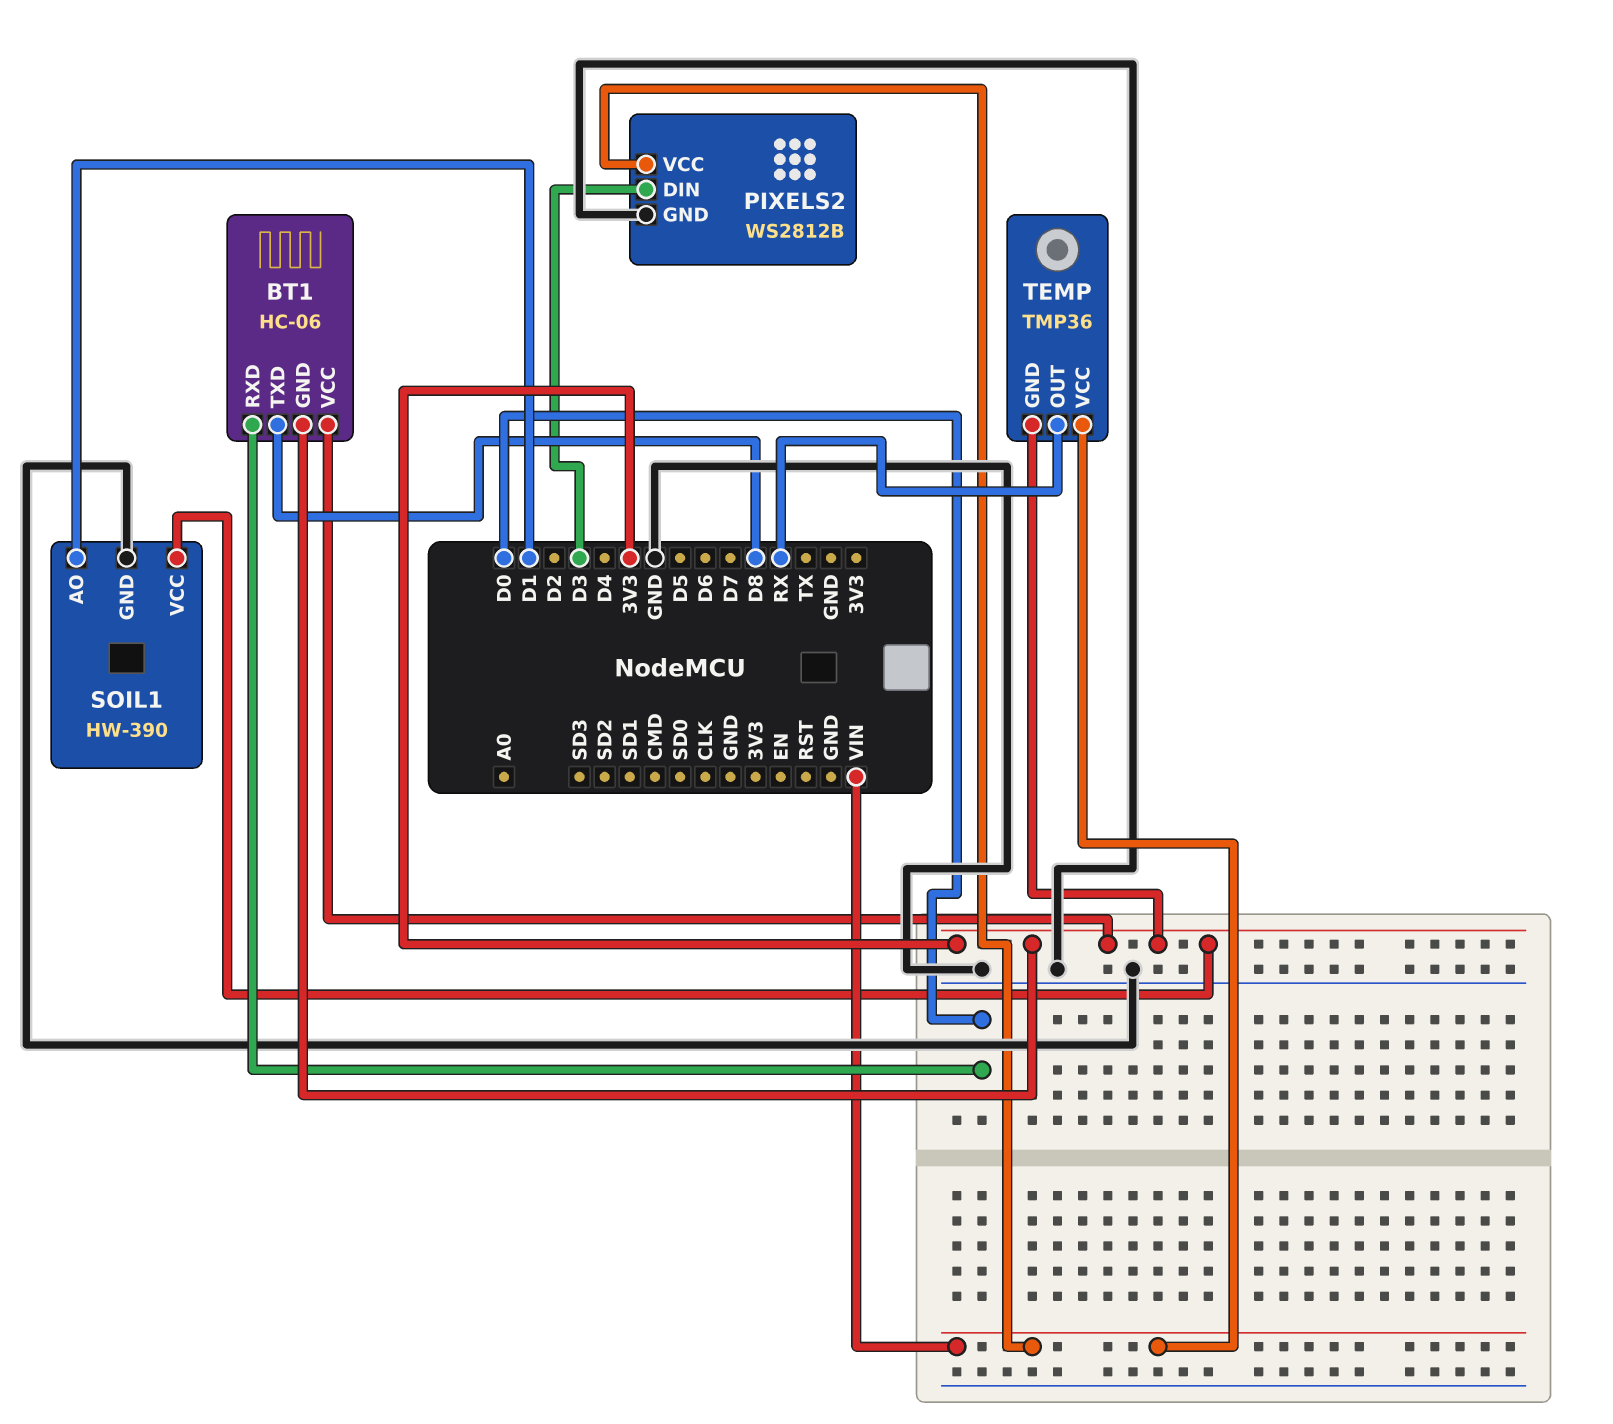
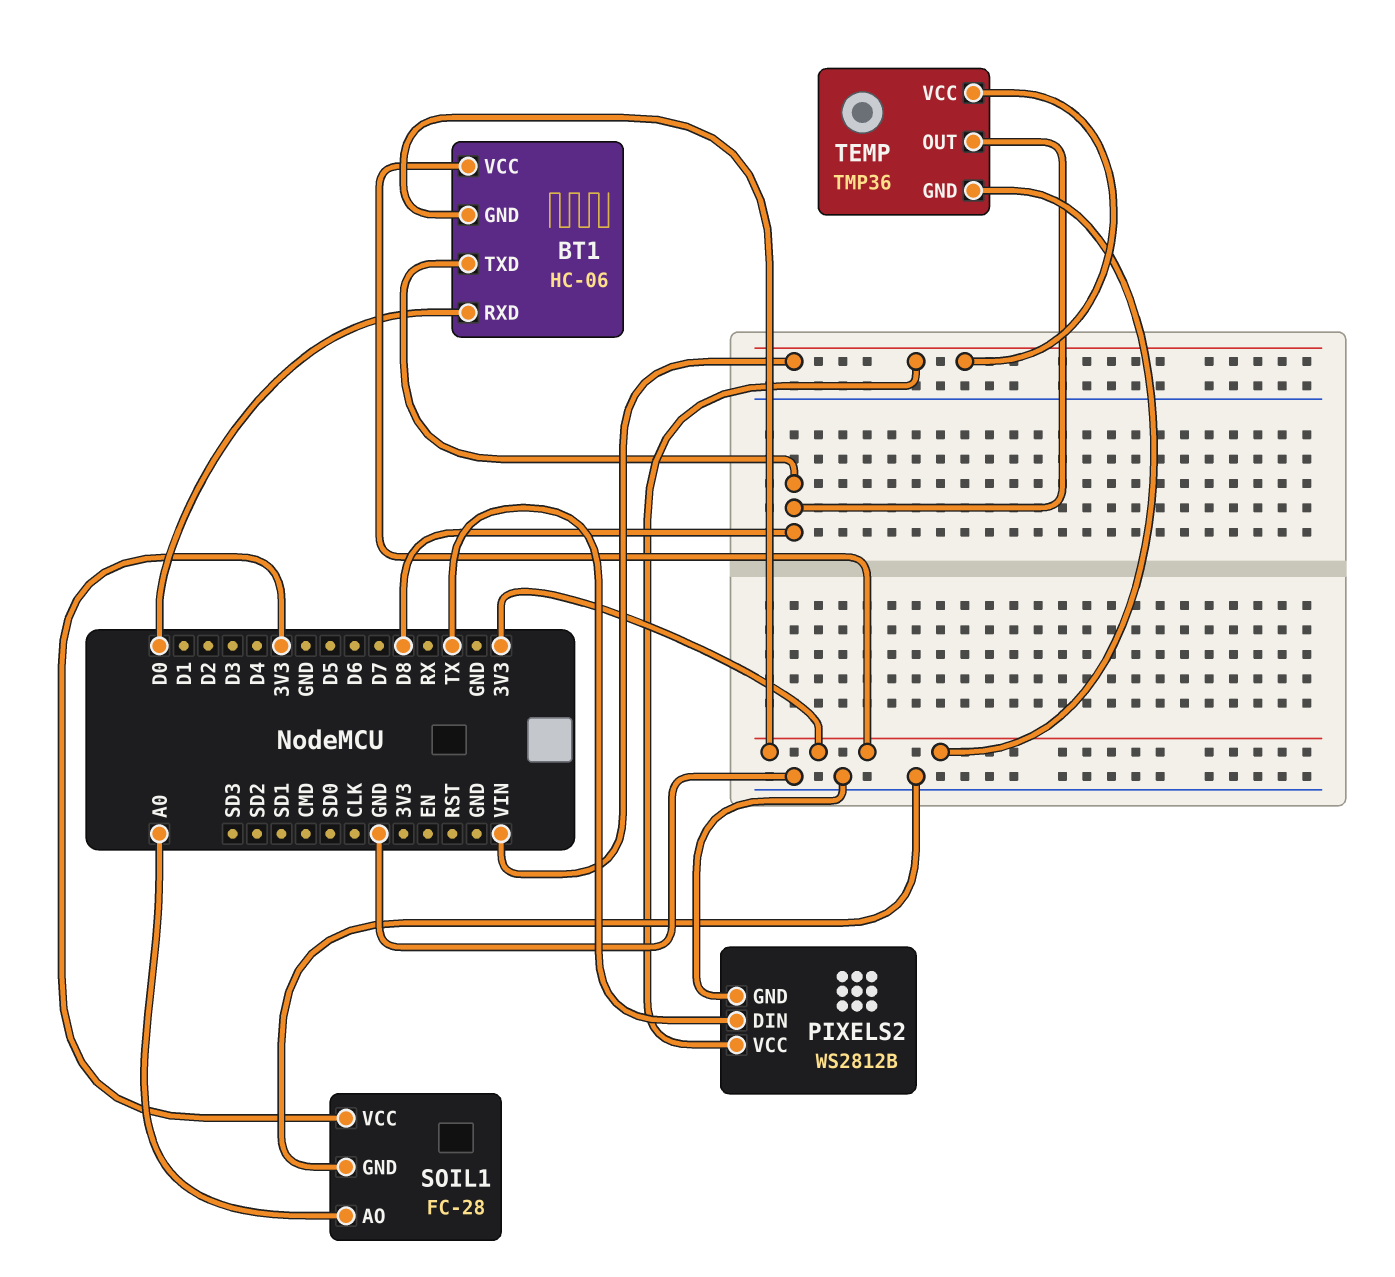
PIXELS2 pin DIN: D3 -> TX
SOIL1: HW-390 -> FC-28
SOIL1 pin AO: D1 -> A0
TEMP pin OUT: RX -> D8

